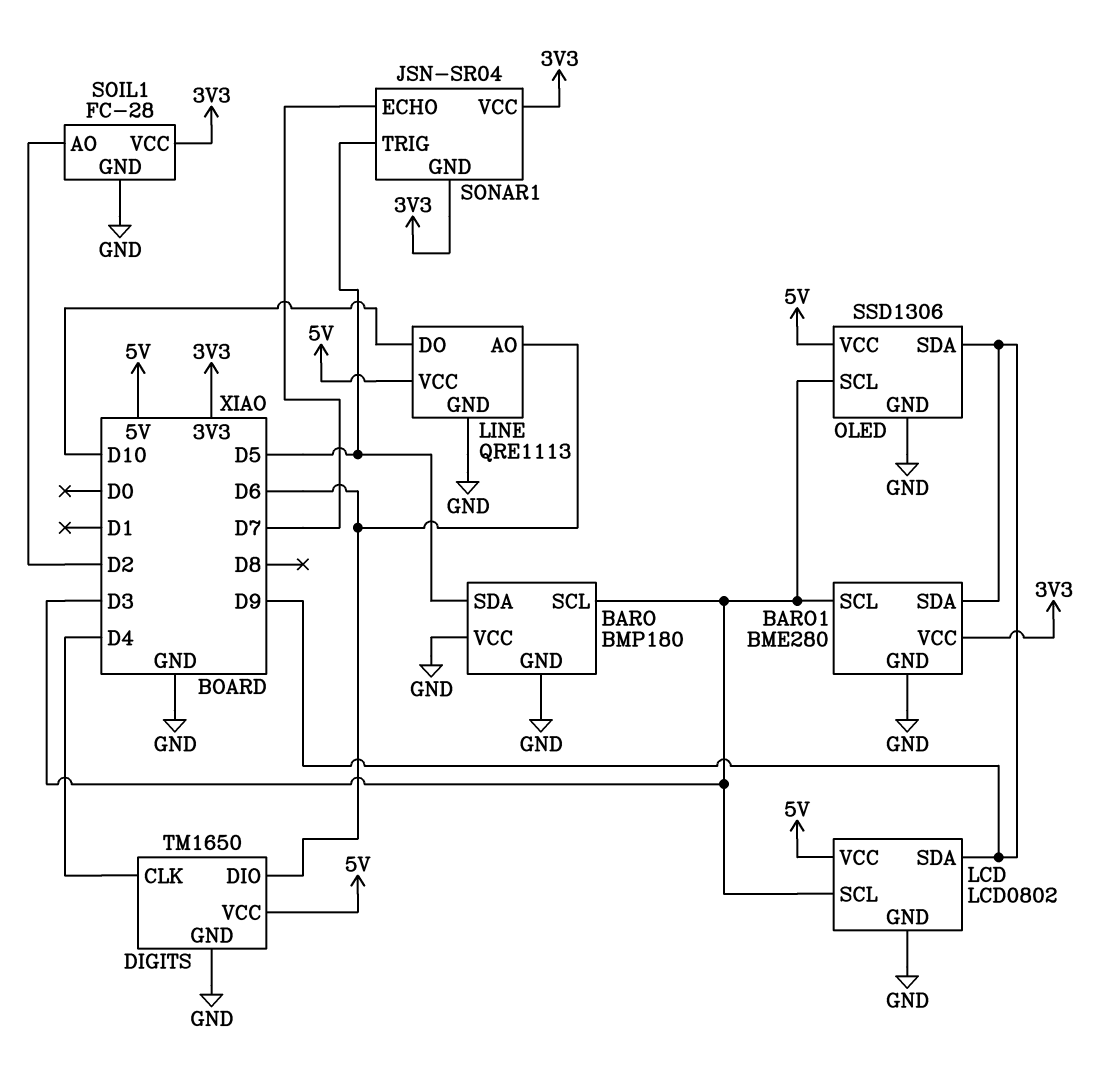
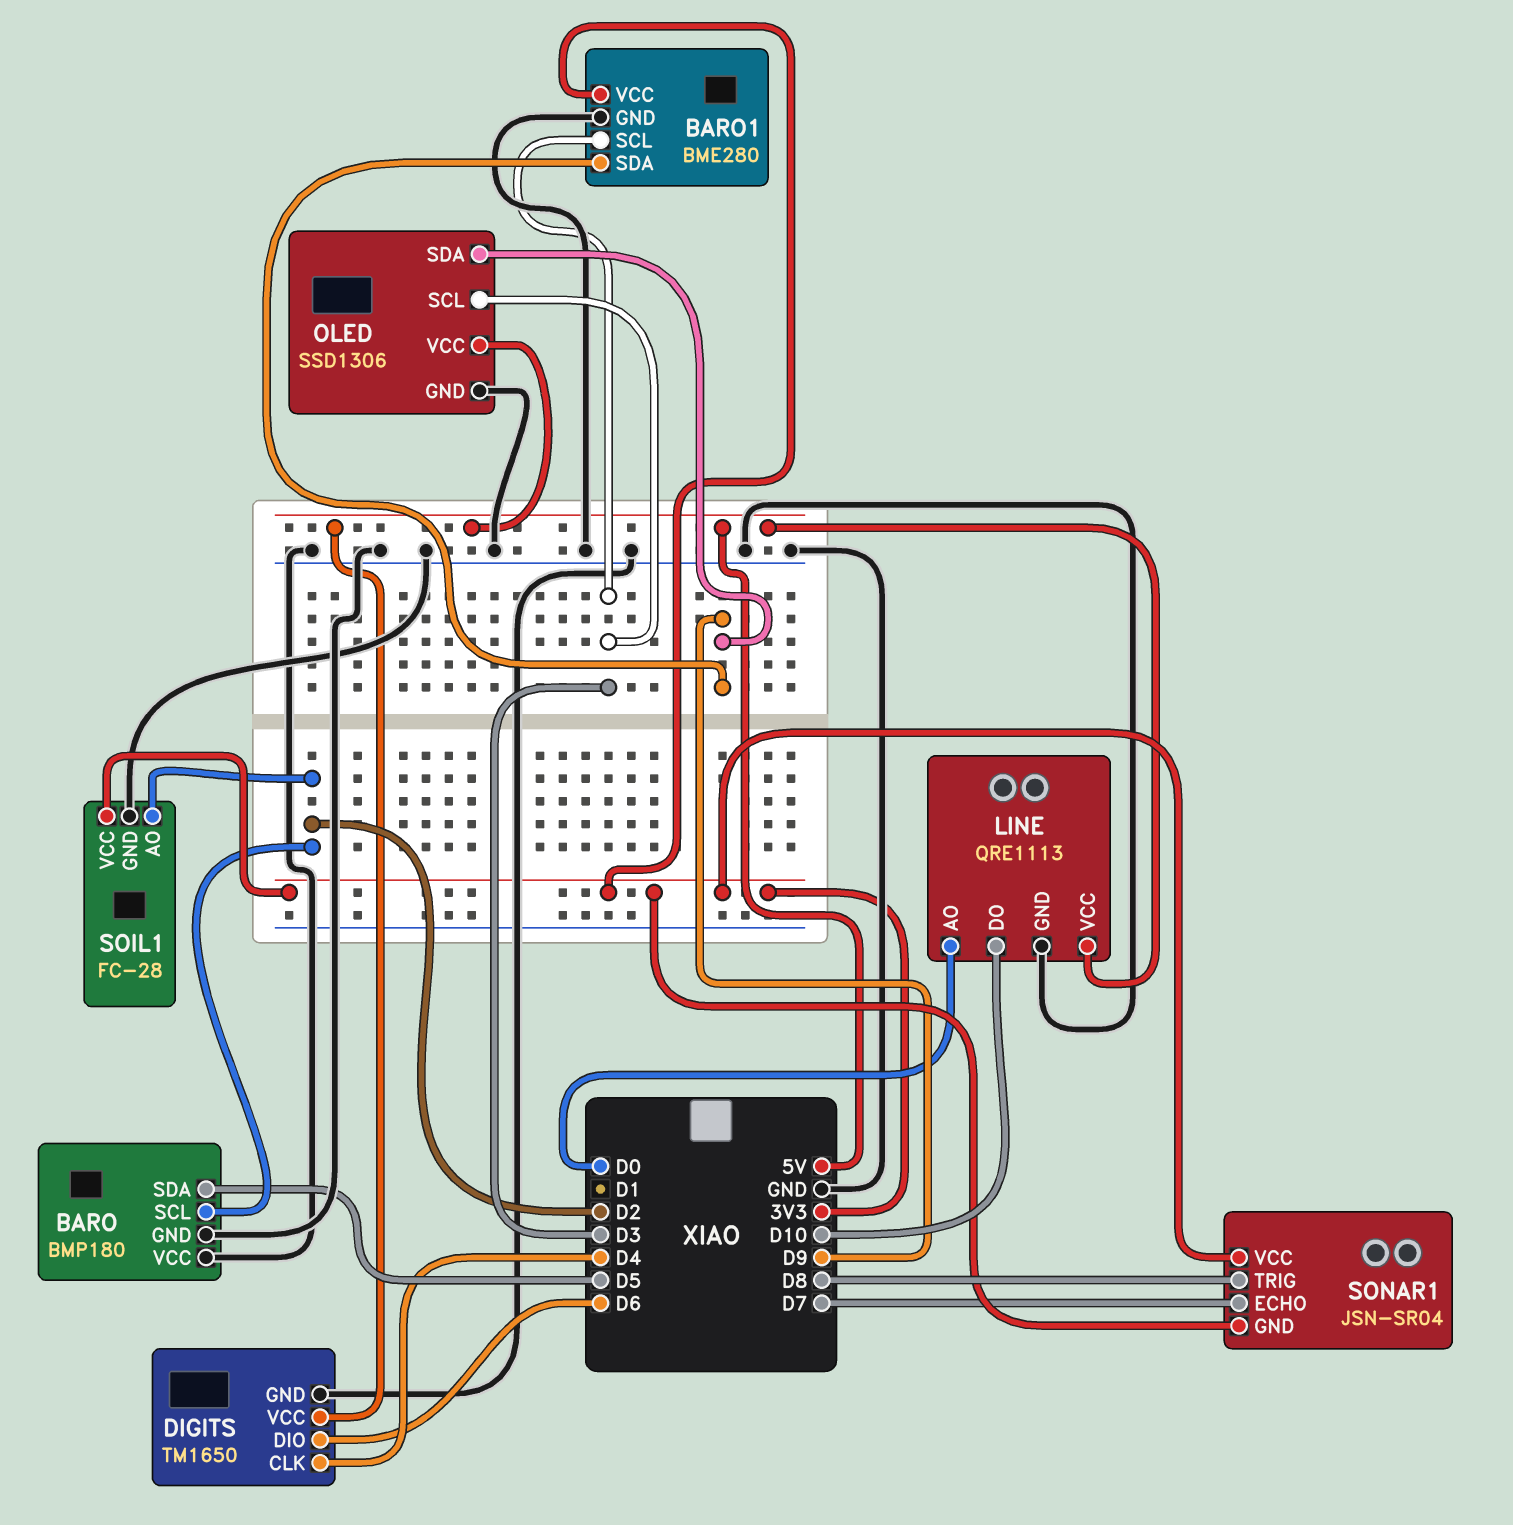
BARO pin SCL: D3 -> D2
LCD: LCD0802 -> none
LCD pin GND: GND -> none
LCD pin SCL: D3 -> none
LCD pin SDA: D9 -> none
LCD pin VCC: 5V -> none
LINE pin AO: D6 -> D0
SONAR1 pin TRIG: D5 -> D8

